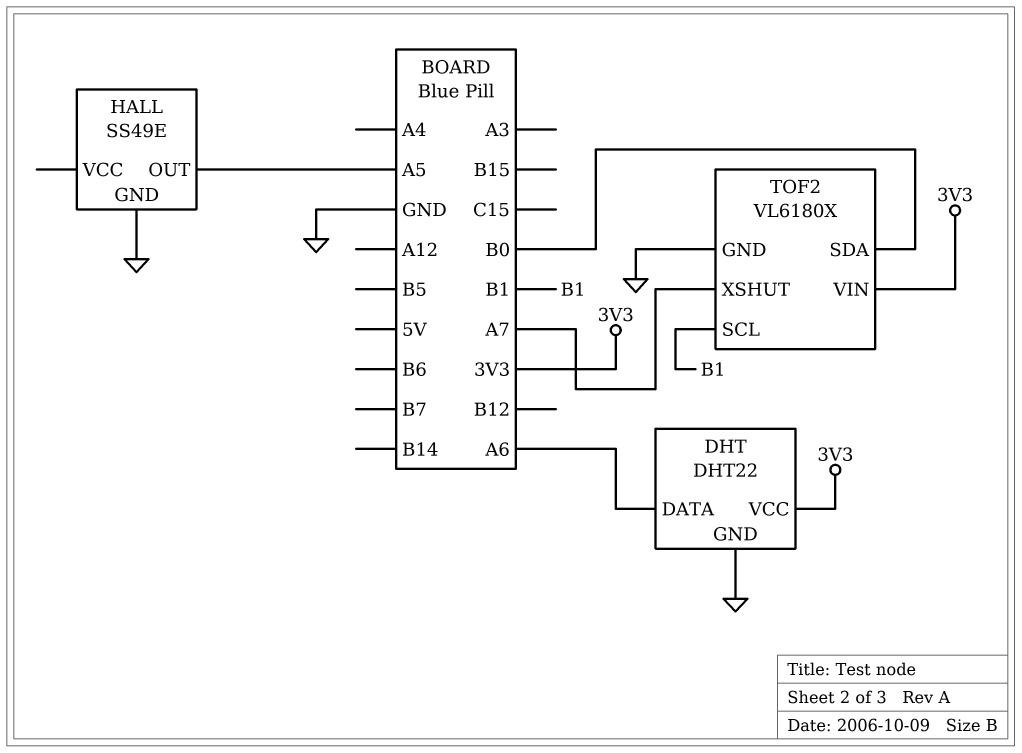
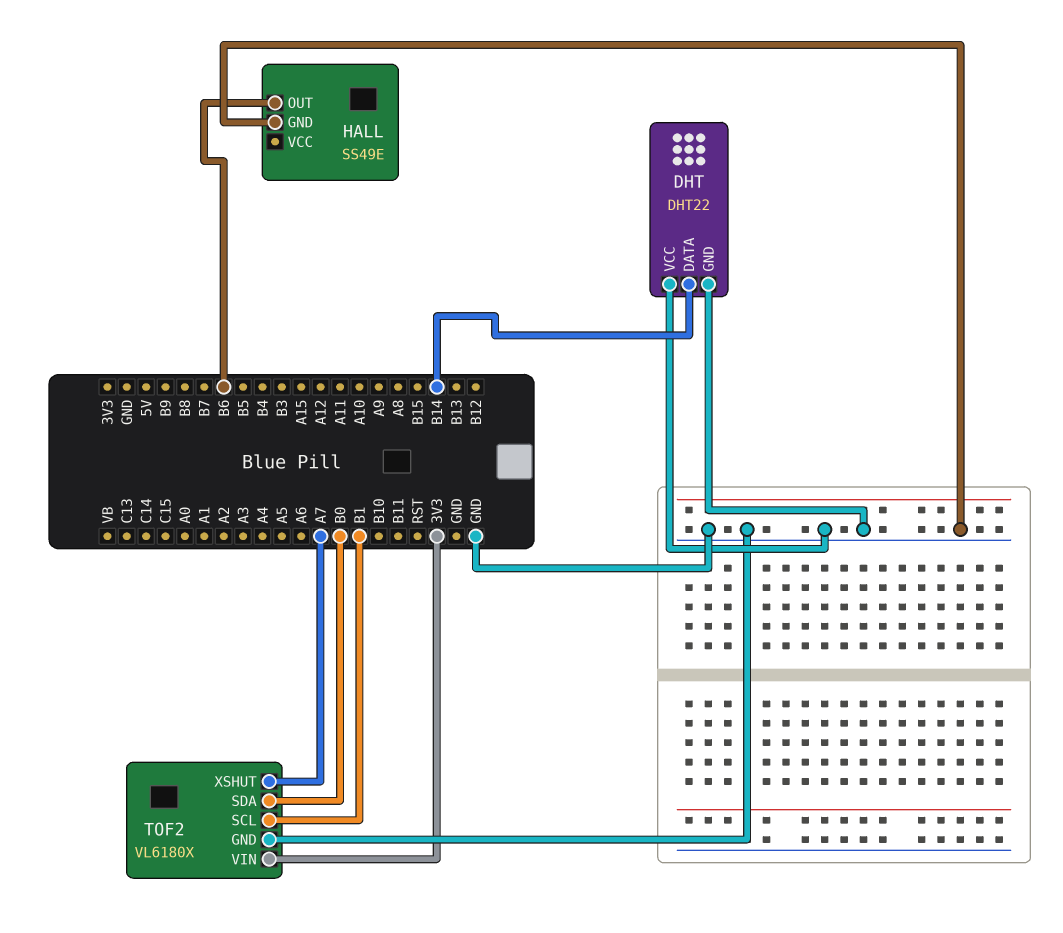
DHT pin DATA: A6 -> B14
DHT pin VCC: 3V3 -> GND
HALL pin OUT: A5 -> B6

